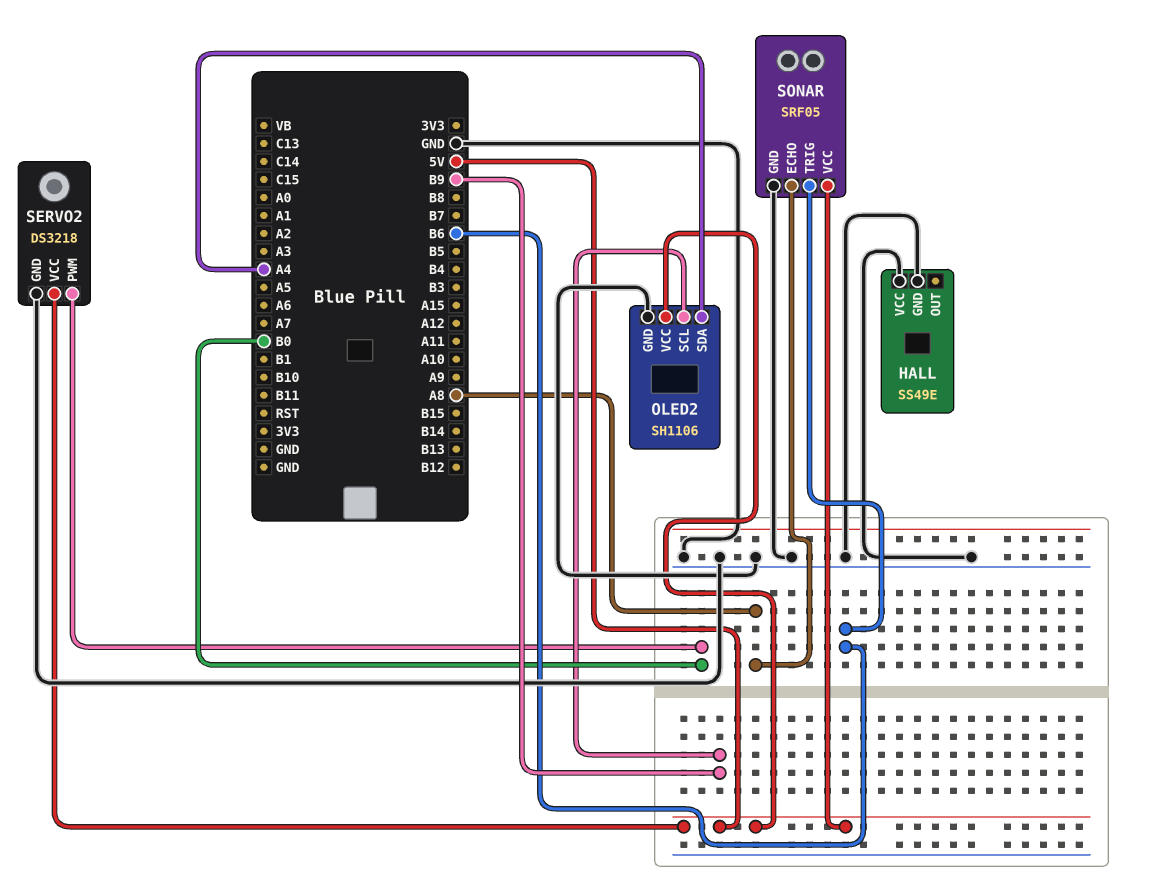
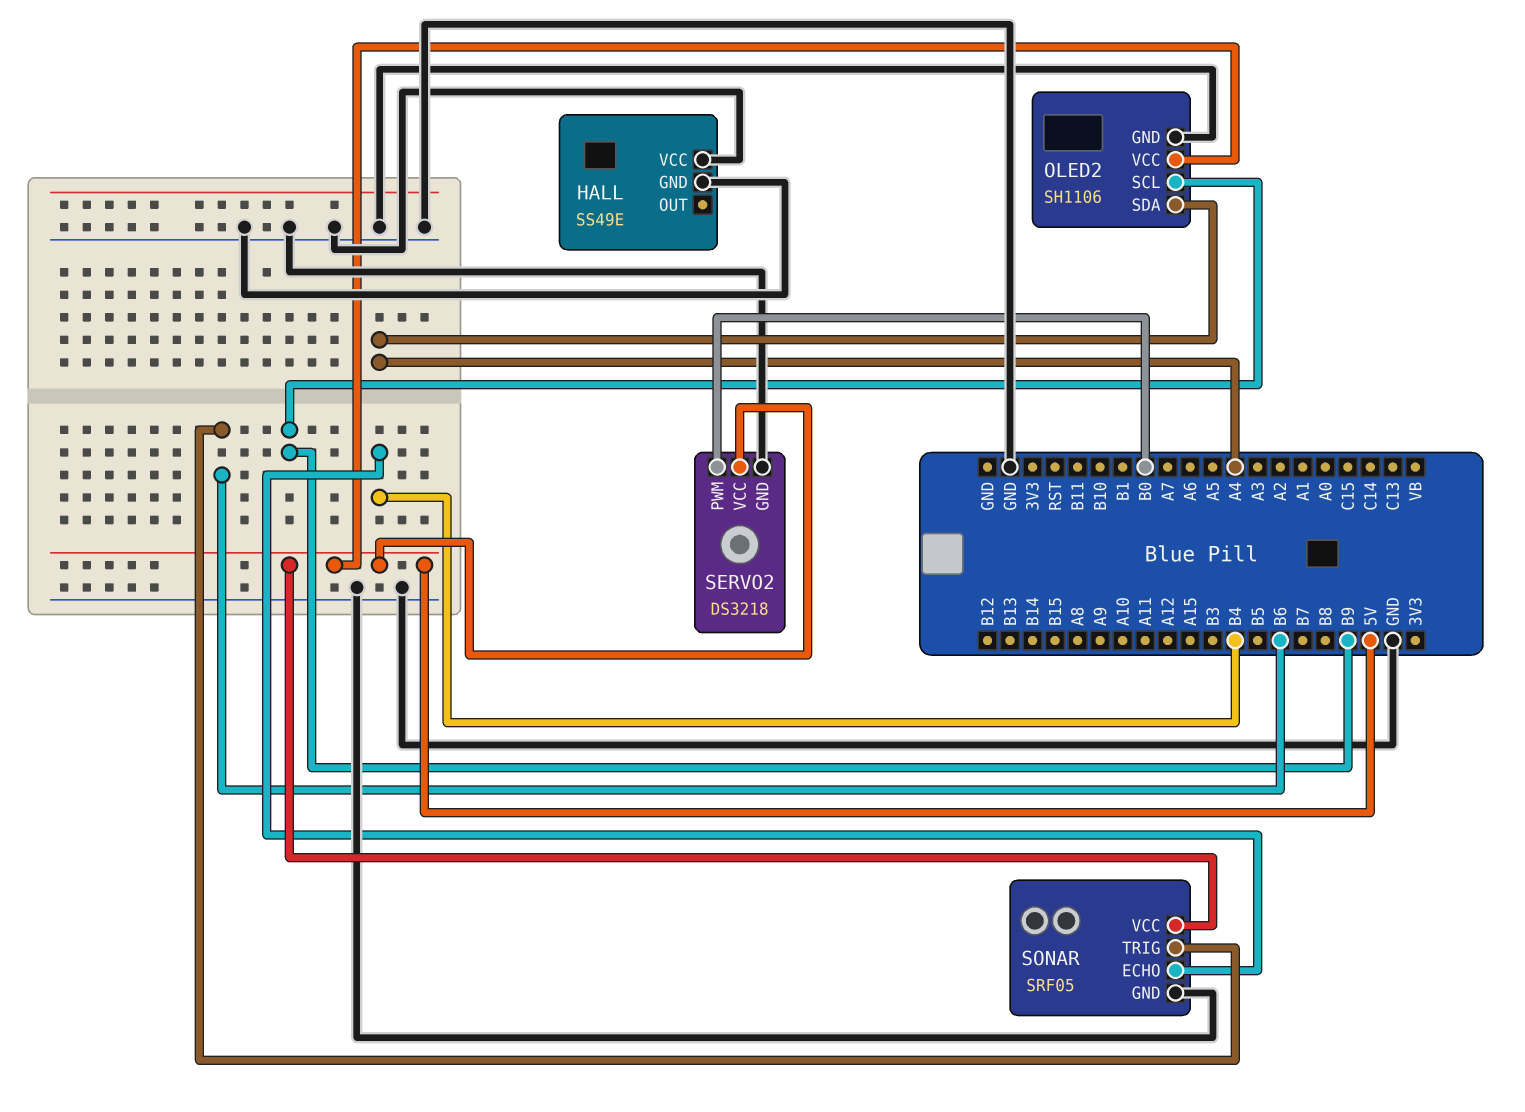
SONAR pin ECHO: A8 -> B4

